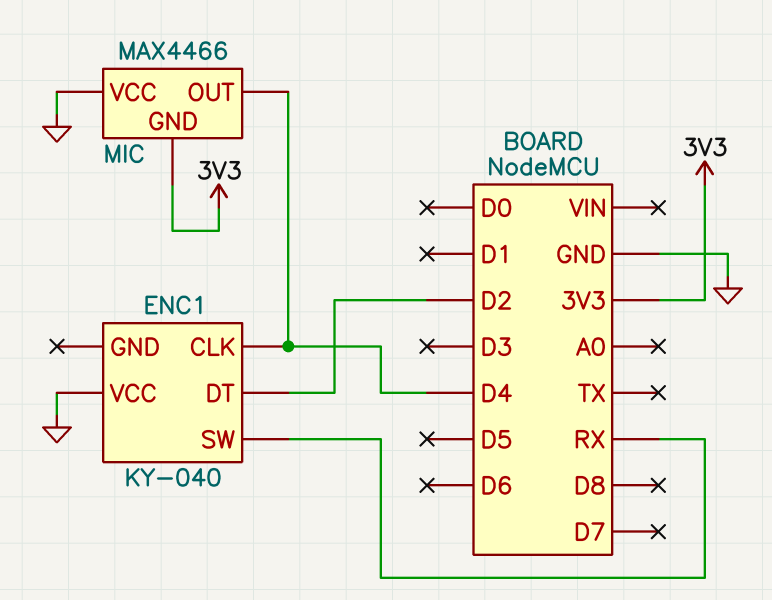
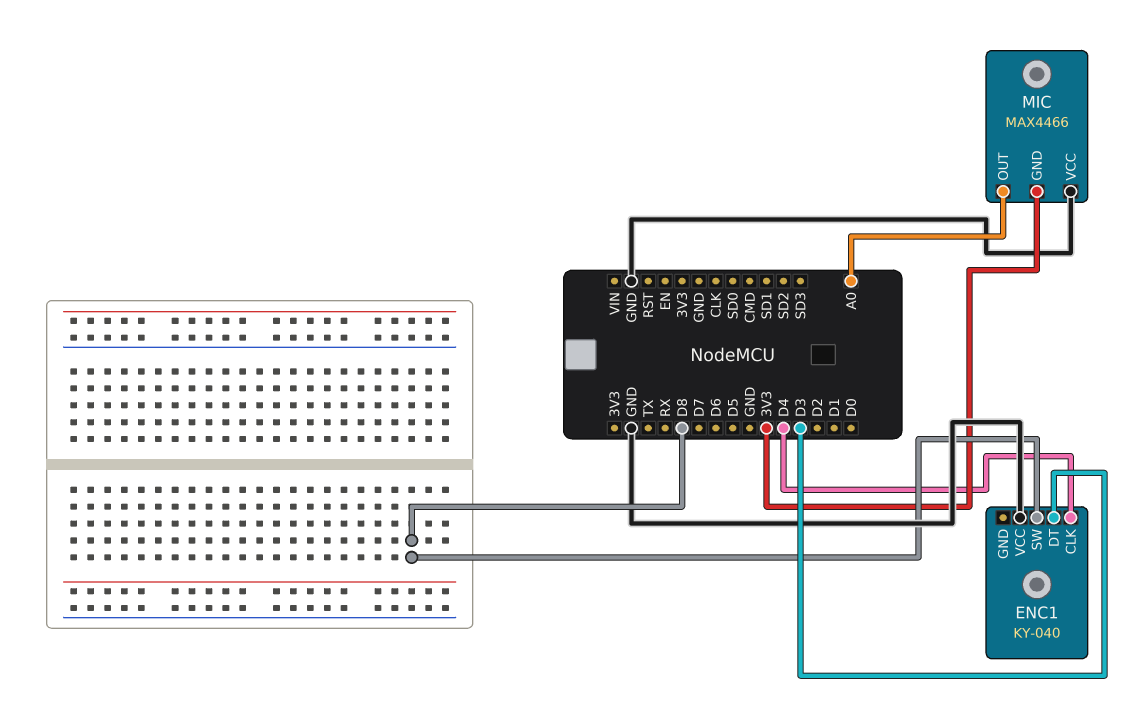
ENC1 pin DT: D2 -> D3
ENC1 pin SW: RX -> D8
MIC pin OUT: D4 -> A0

